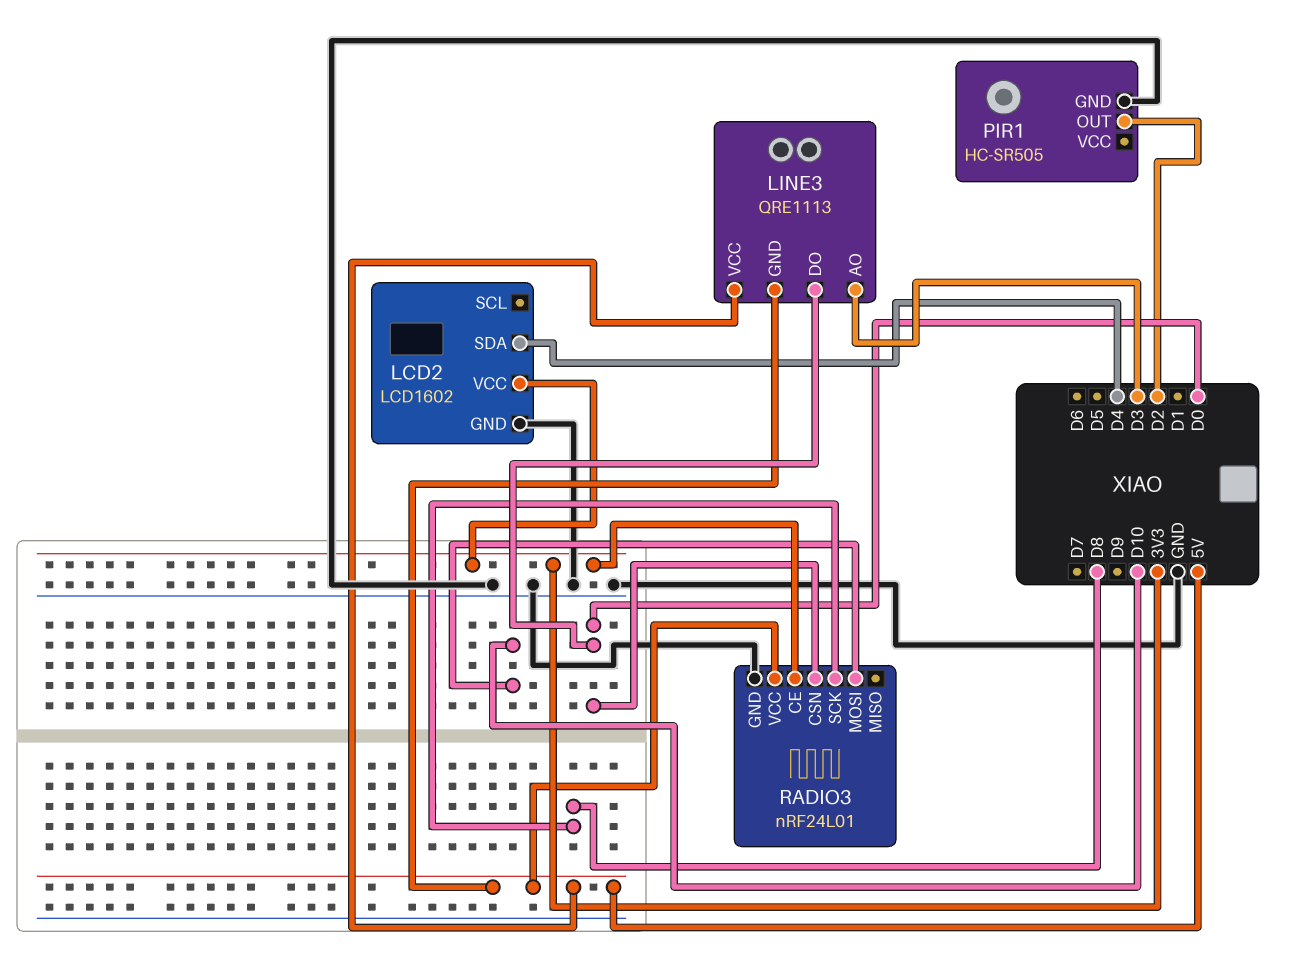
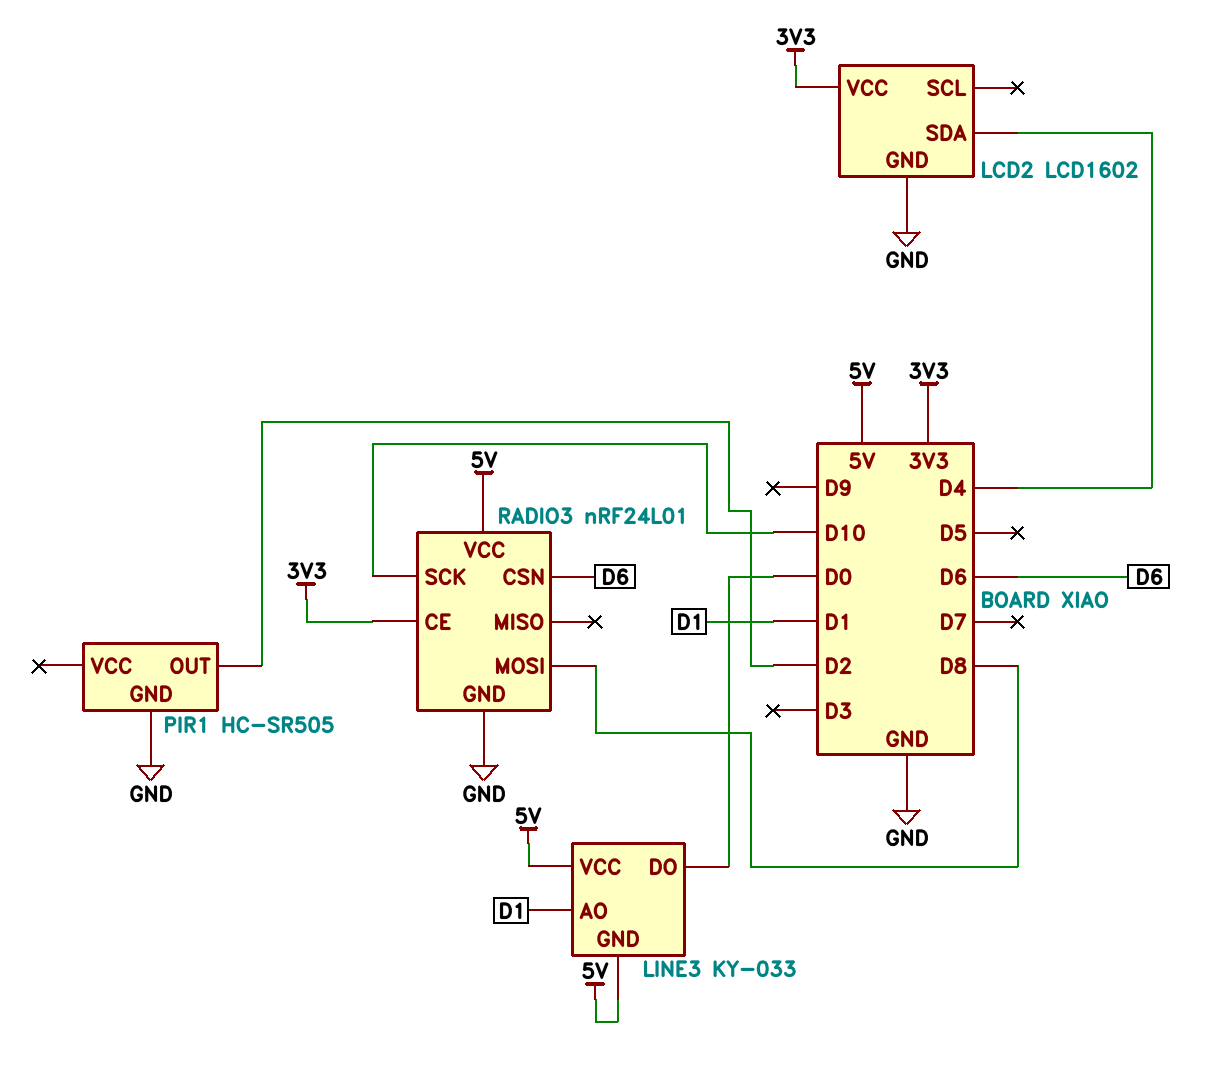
LINE3: QRE1113 -> KY-033
LINE3 pin AO: D3 -> D1
RADIO3 pin CSN: D0 -> D6
RADIO3 pin MOSI: D10 -> D8
RADIO3 pin SCK: D8 -> D10

